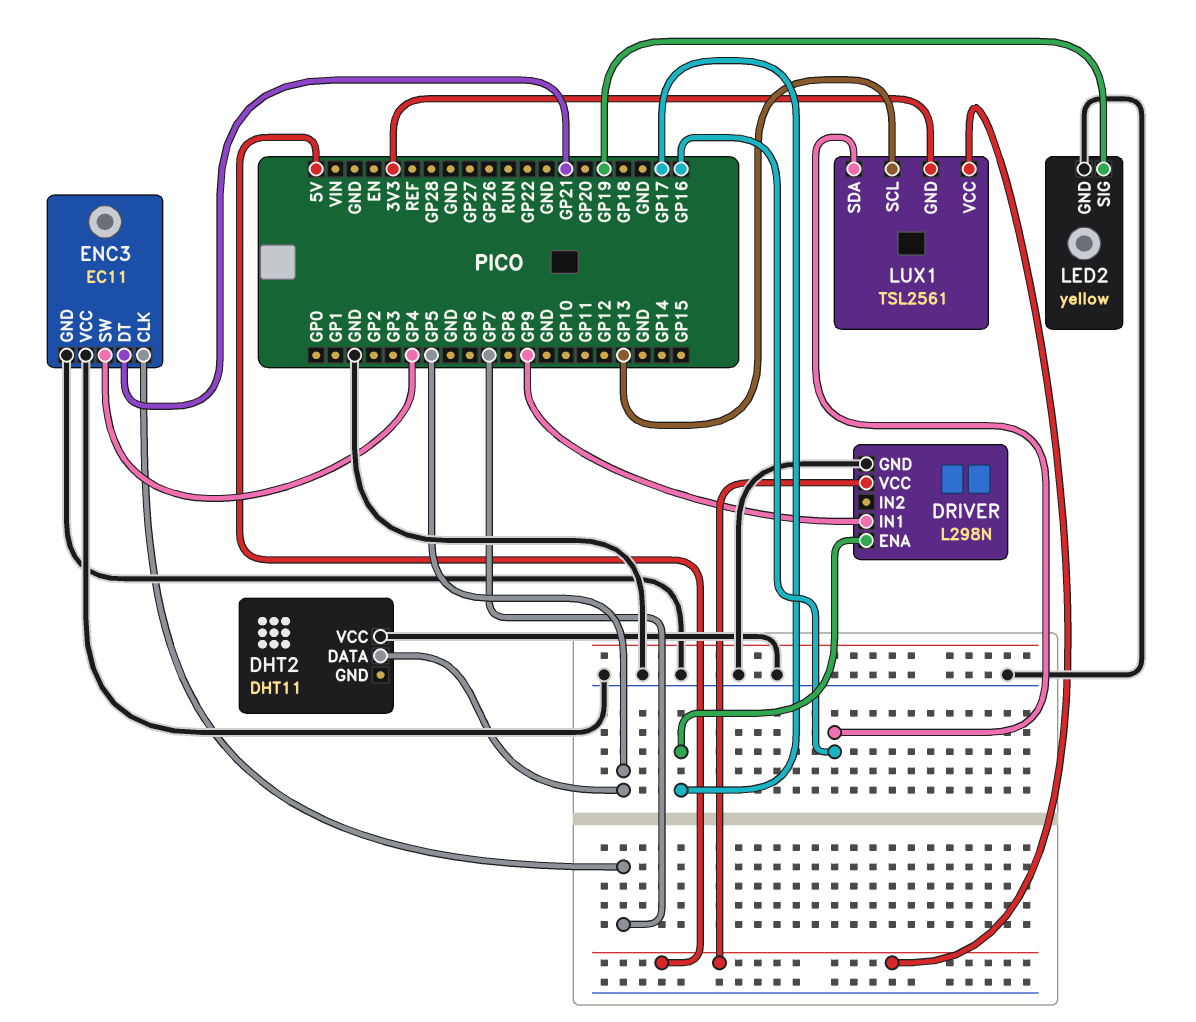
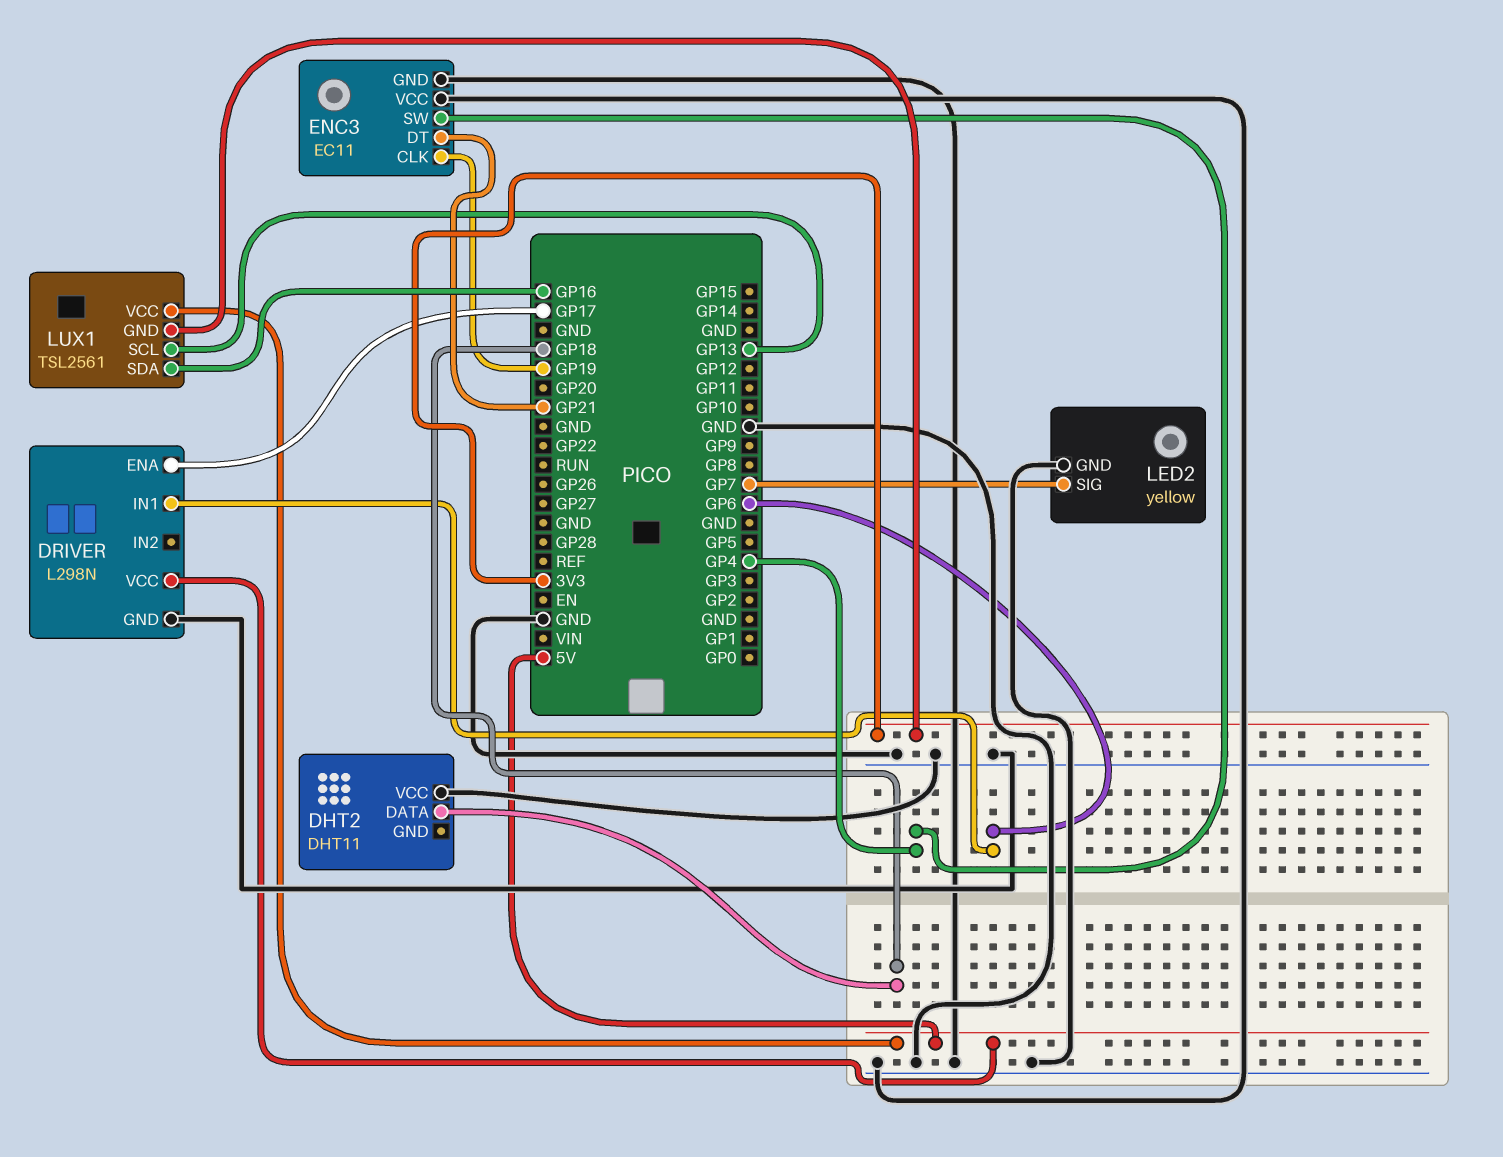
DHT2 pin DATA: GP5 -> GP18
DRIVER pin IN1: GP9 -> GP6
ENC3 pin CLK: GP7 -> GP19
LED2 pin SIG: GP19 -> GP7

